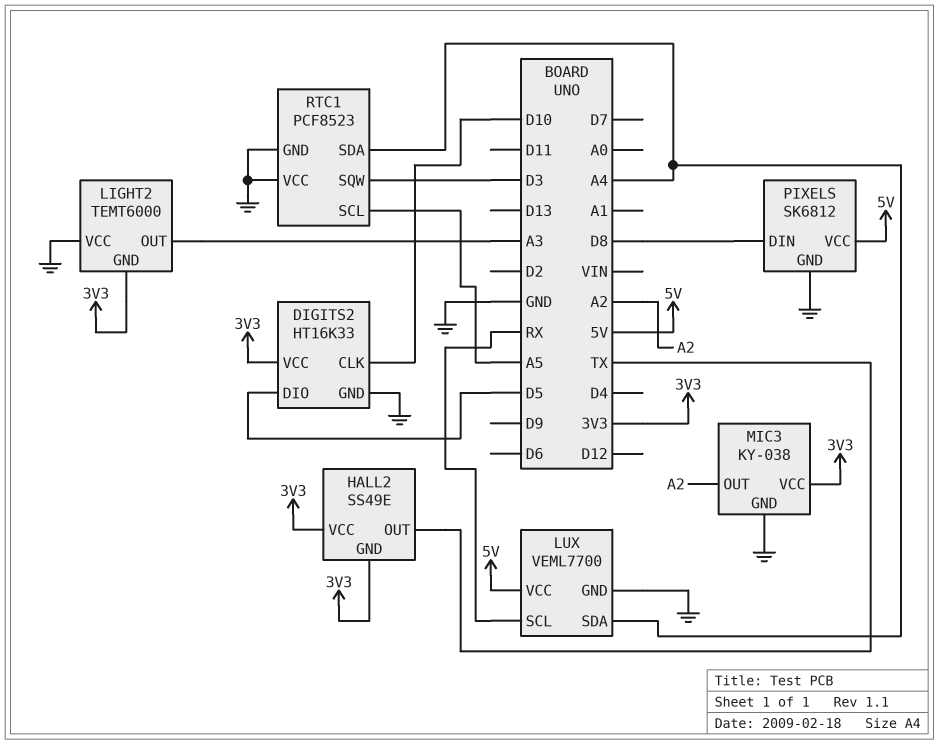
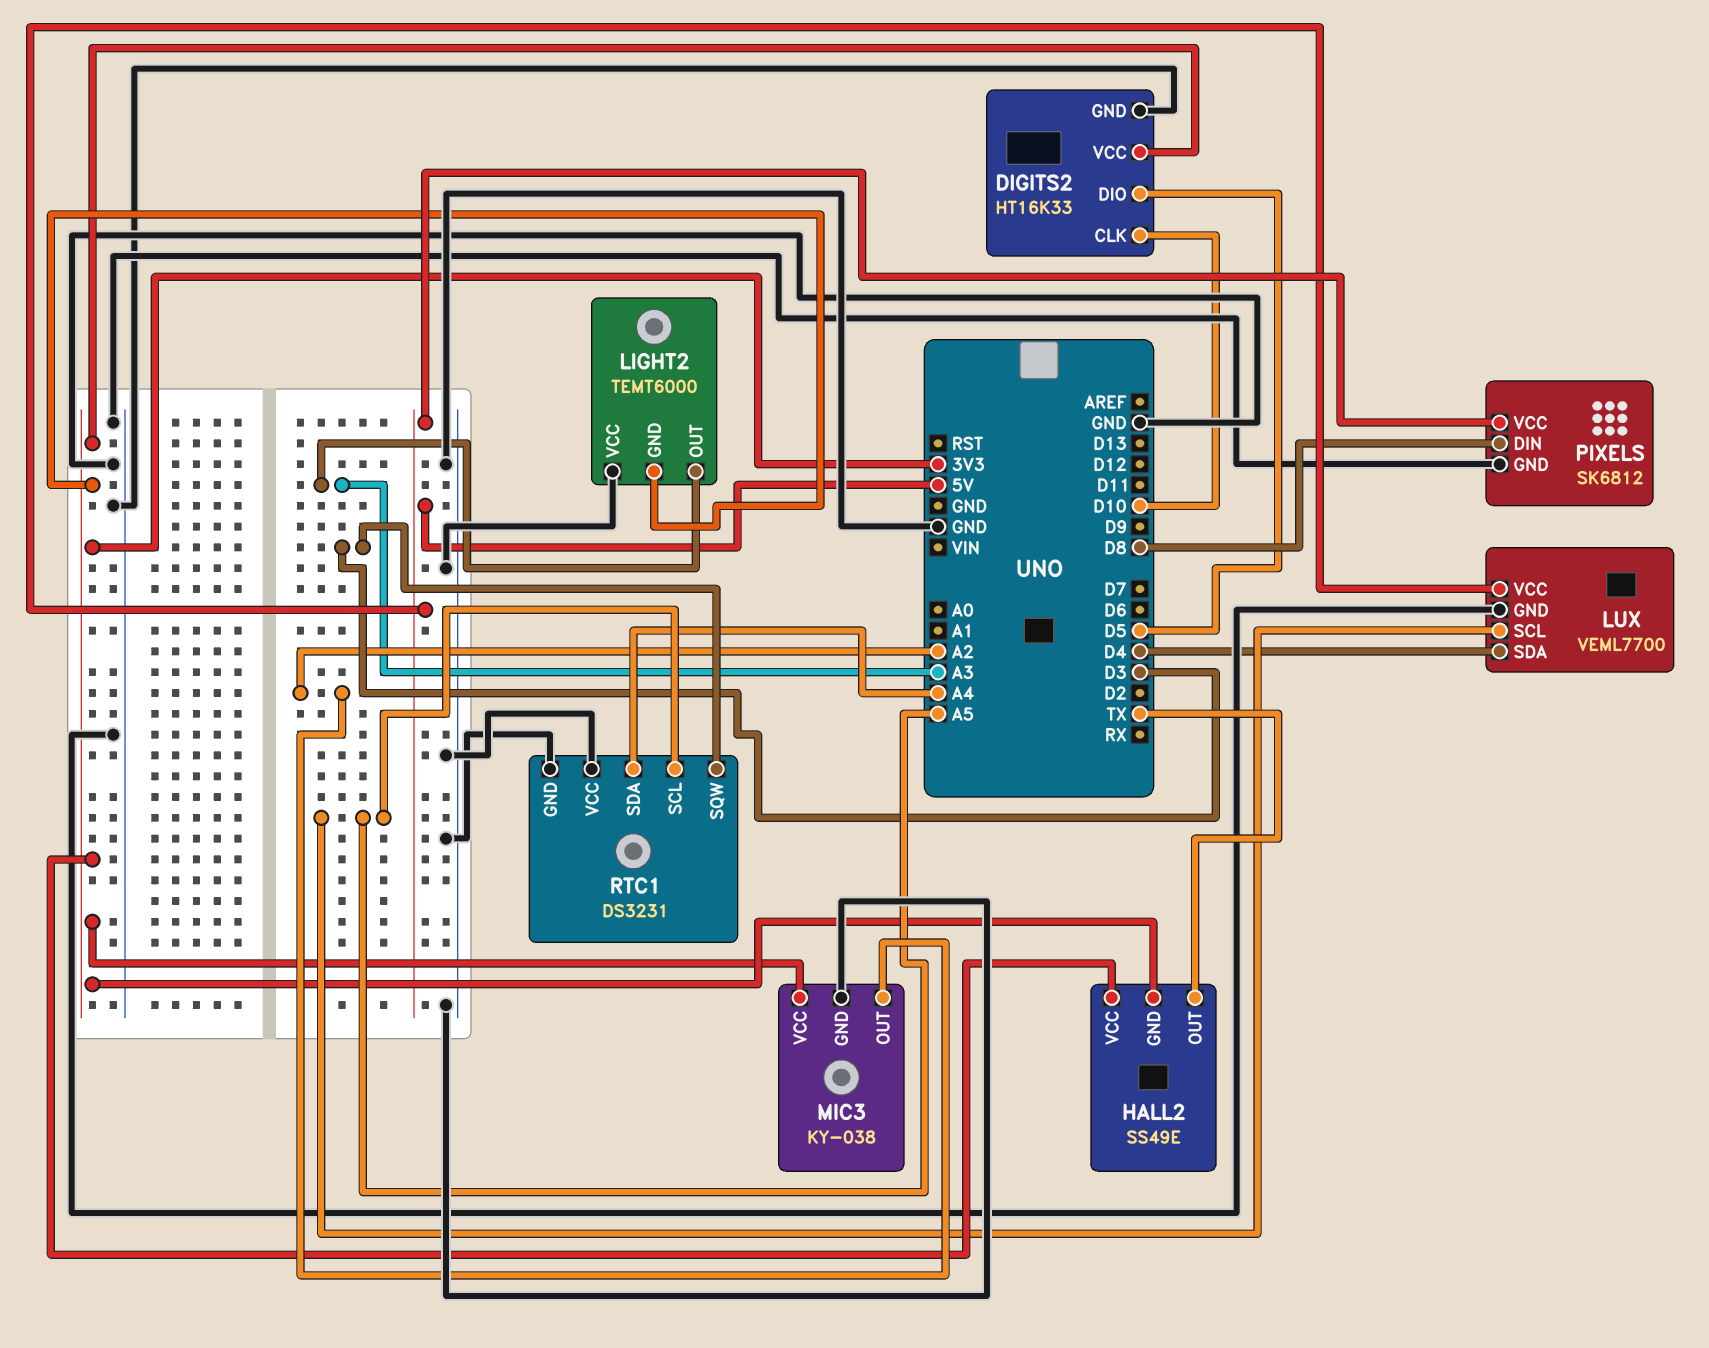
LUX pin SCL: RX -> A5
LUX pin SDA: A4 -> D4
RTC1: PCF8523 -> DS3231

